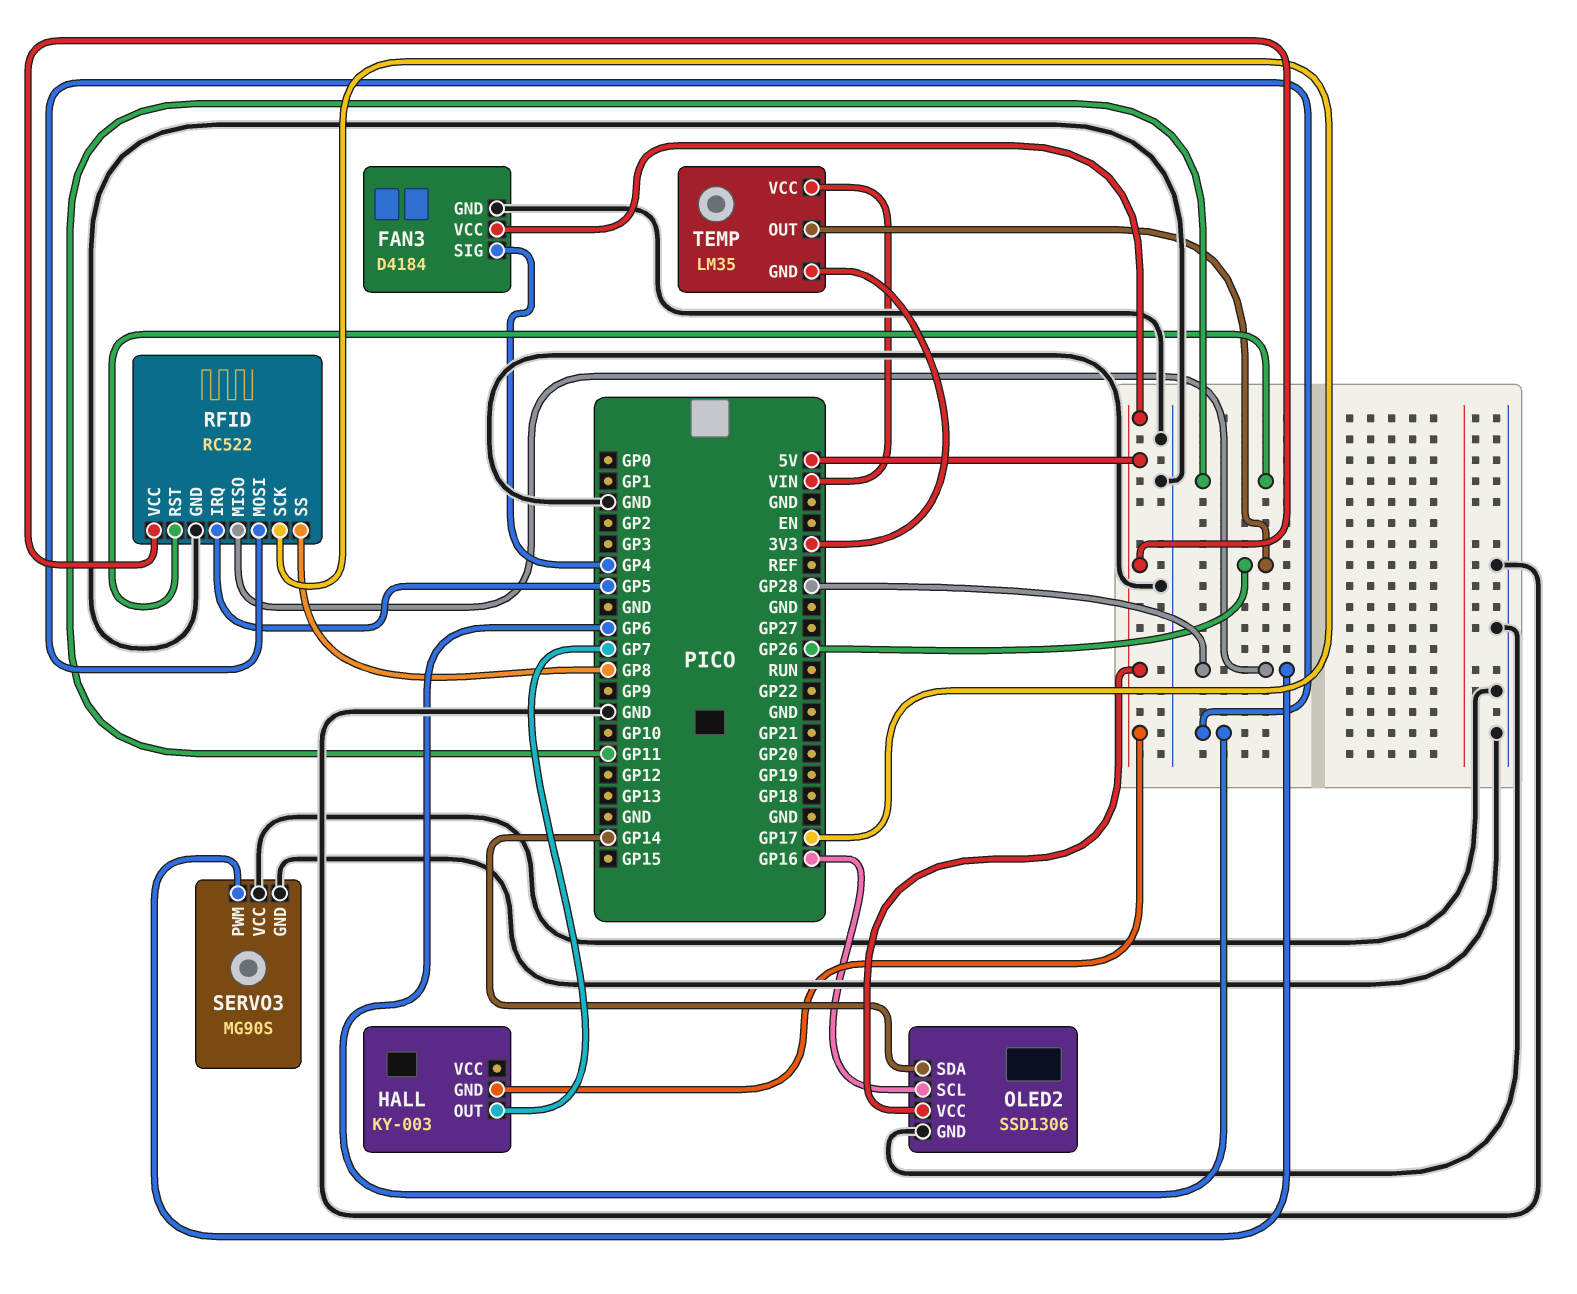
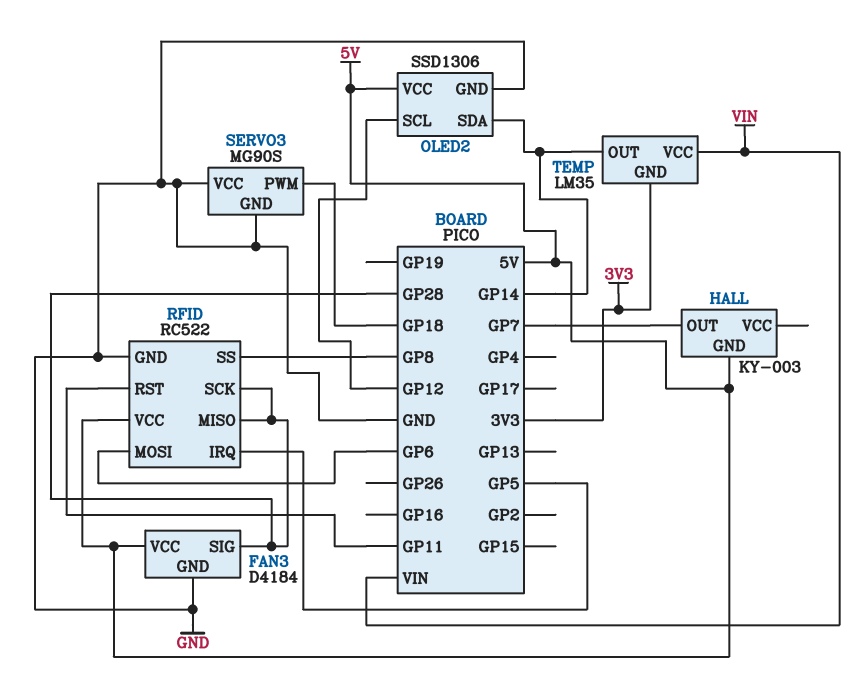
FAN3 pin SIG: GP4 -> GP28
OLED2 pin SCL: GP16 -> GP12
RFID pin SCK: GP17 -> GP28
SERVO3 pin PWM: GP28 -> GP18
TEMP pin OUT: GP26 -> GP14

